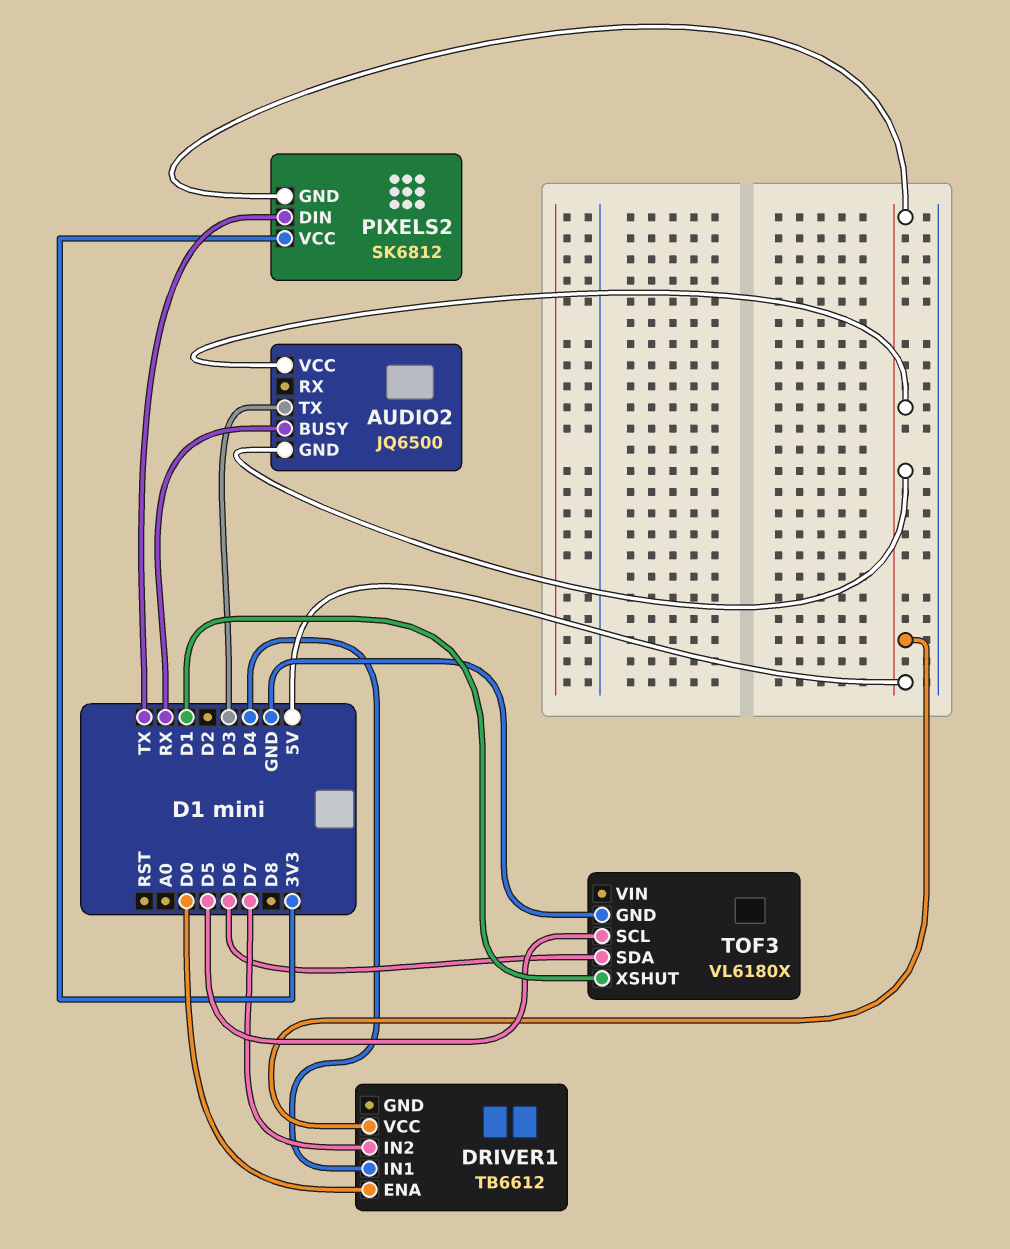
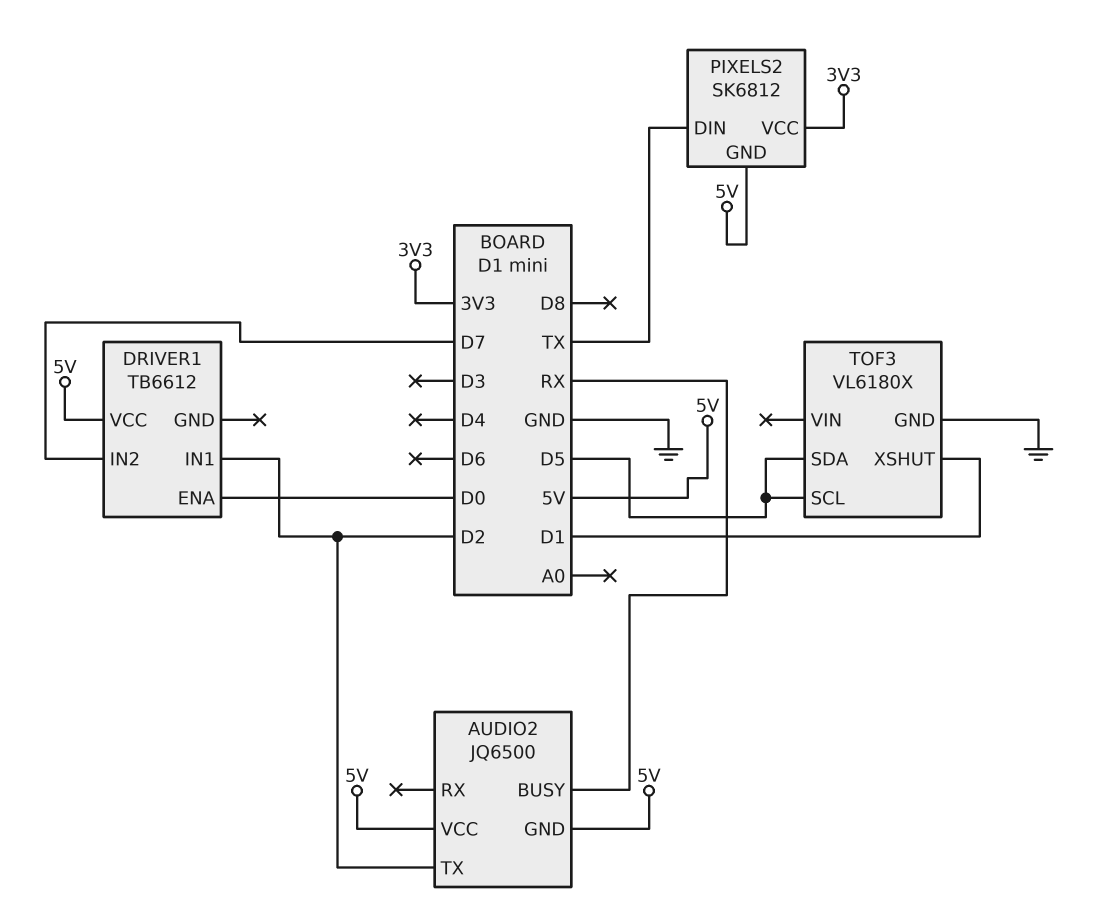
AUDIO2 pin TX: D3 -> D2
DRIVER1 pin IN1: D4 -> D2
TOF3 pin SDA: D6 -> D5

